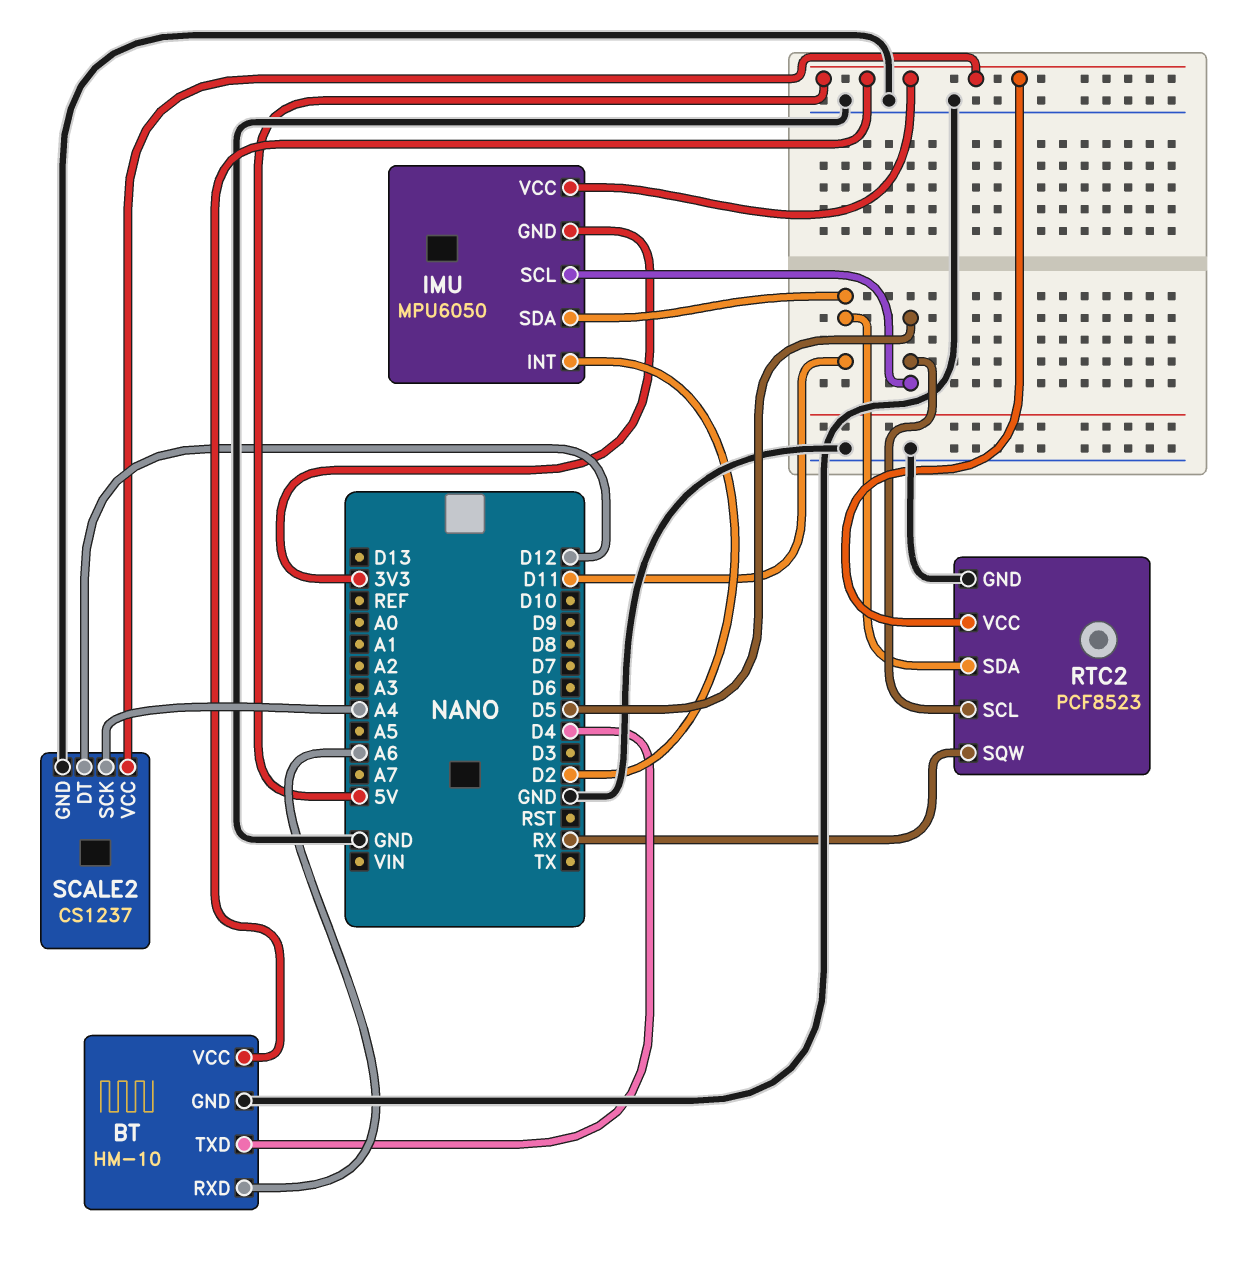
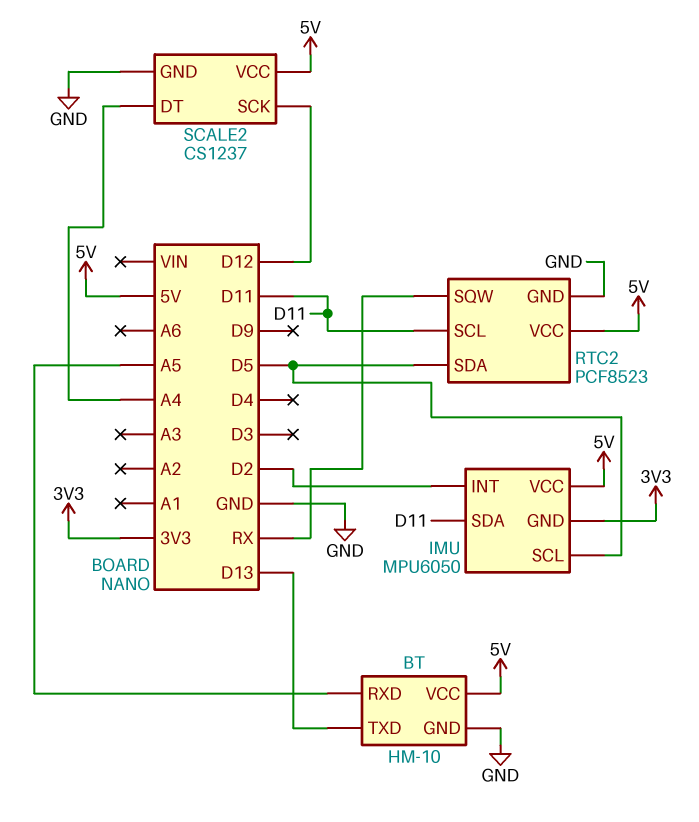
BT pin RXD: A6 -> A5
BT pin TXD: D4 -> D13
RTC2 pin SCL: D5 -> D11
RTC2 pin SDA: D11 -> D5
SCALE2 pin DT: D12 -> A4
SCALE2 pin SCK: A4 -> D12

